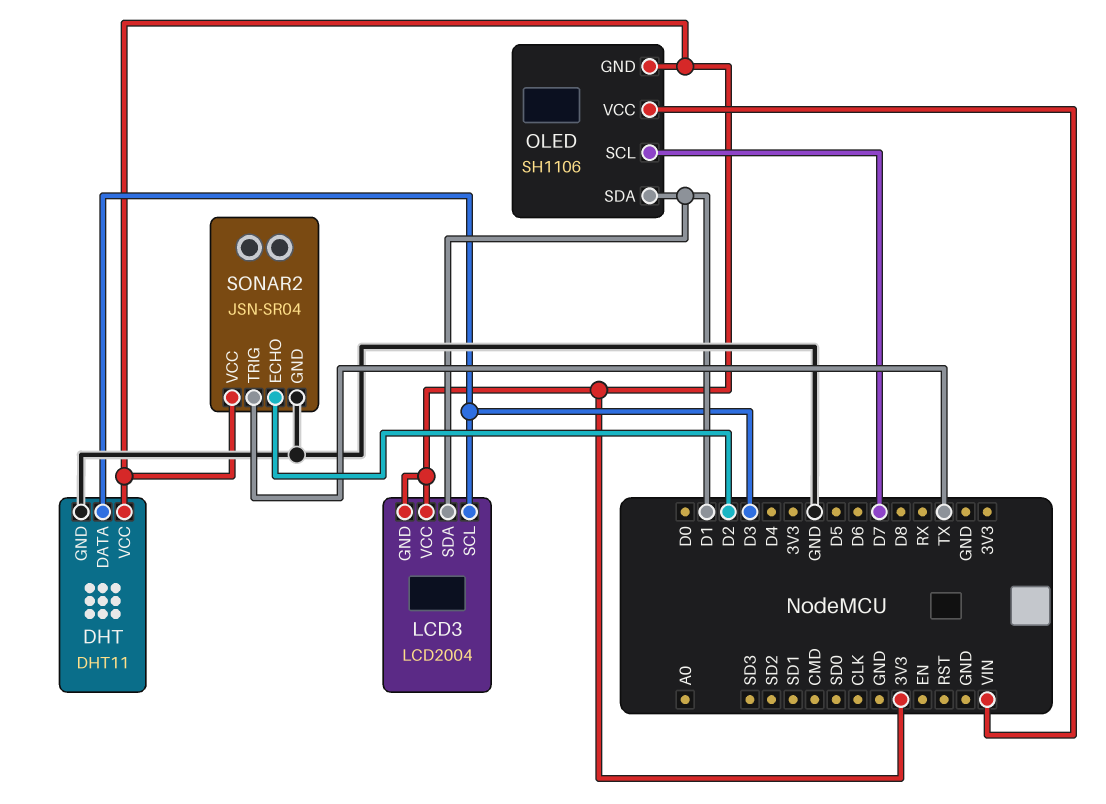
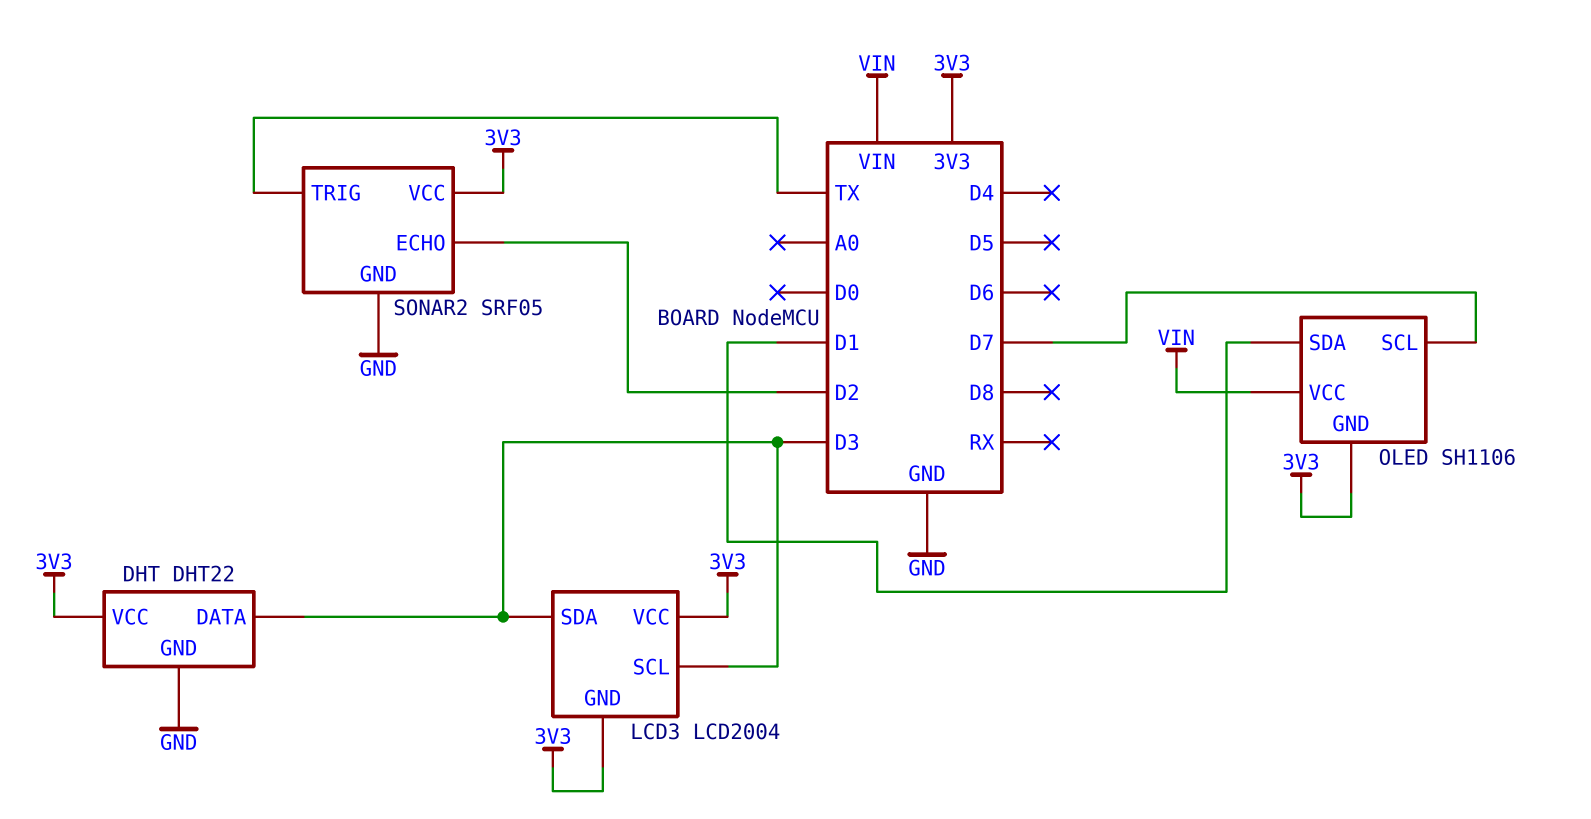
DHT: DHT11 -> DHT22
LCD3 pin SDA: D1 -> D3
SONAR2: JSN-SR04 -> SRF05

